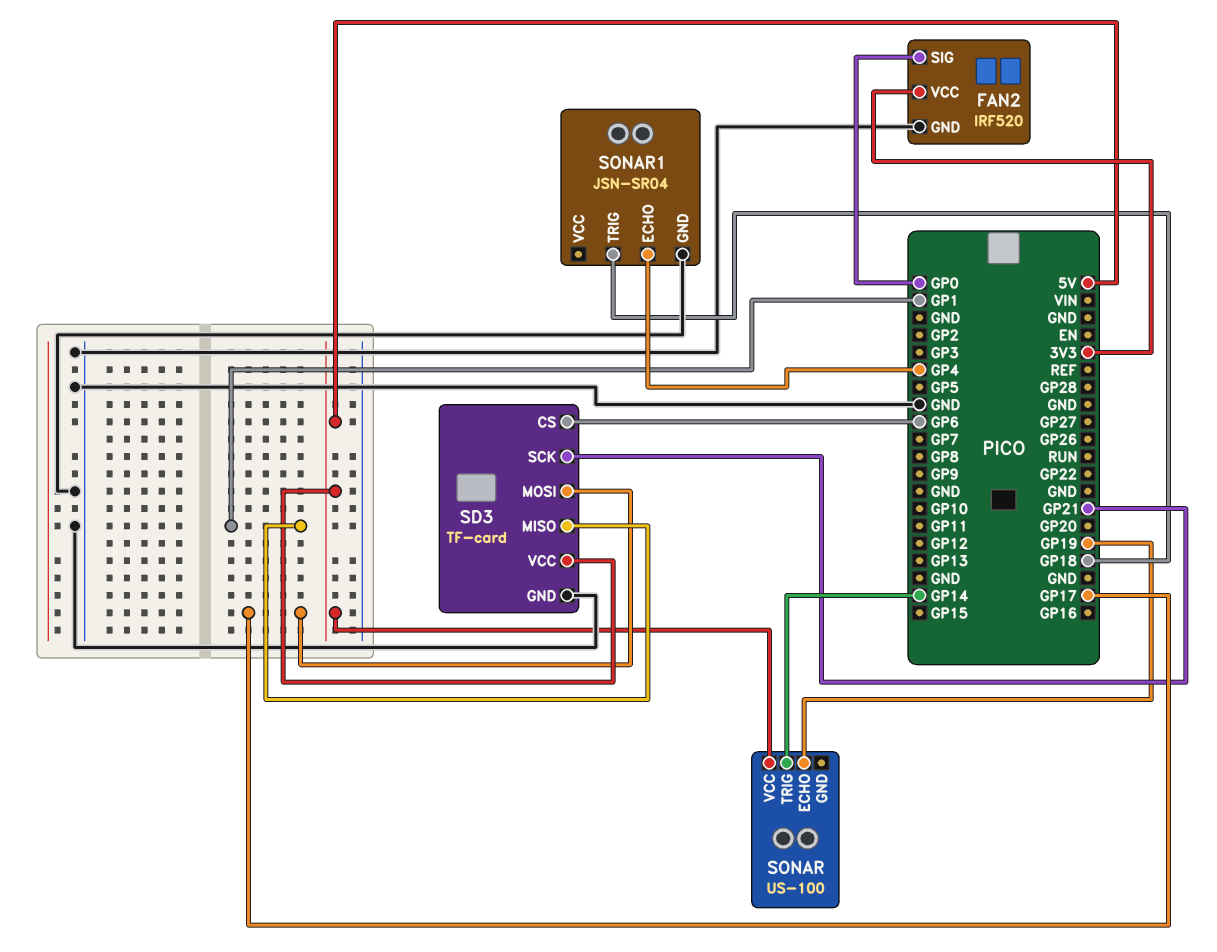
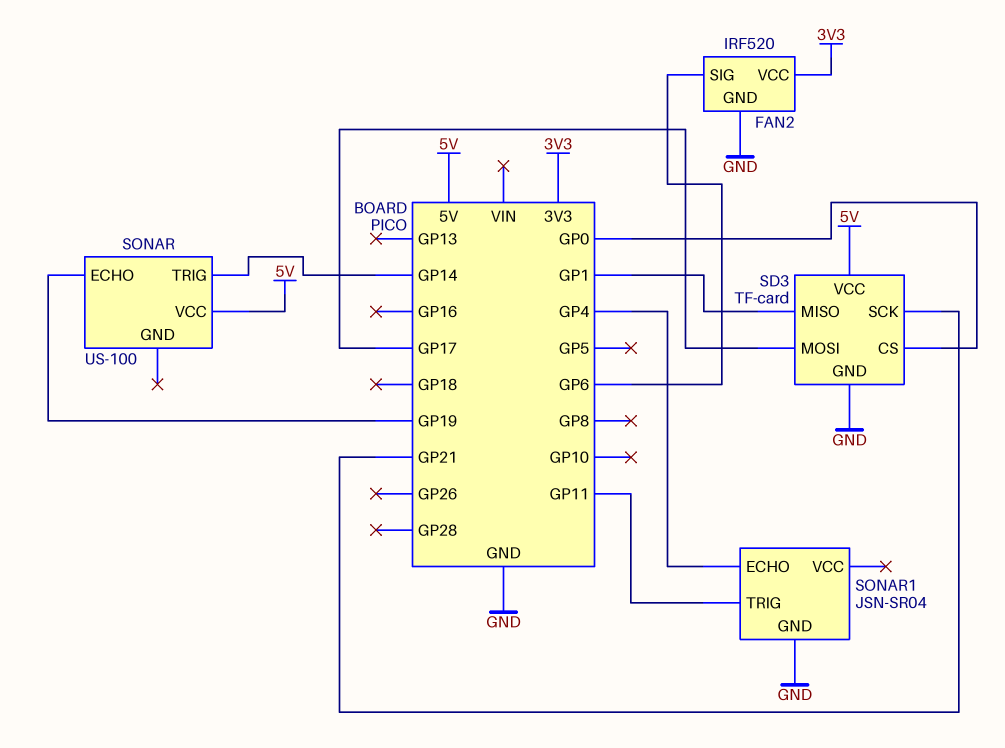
FAN2 pin SIG: GP0 -> GP6
SD3 pin CS: GP6 -> GP0
SONAR1 pin TRIG: GP18 -> GP11

